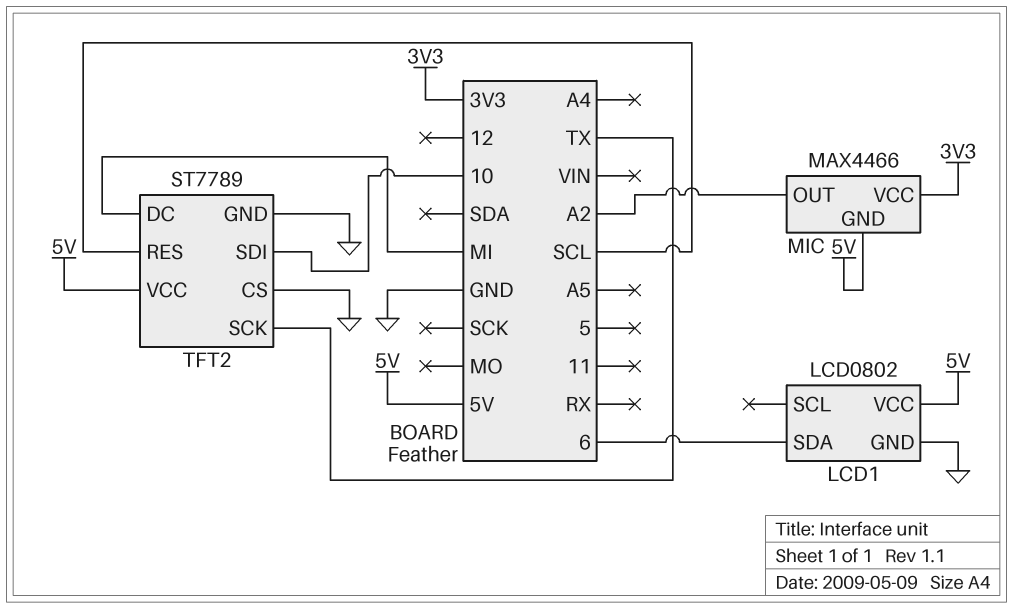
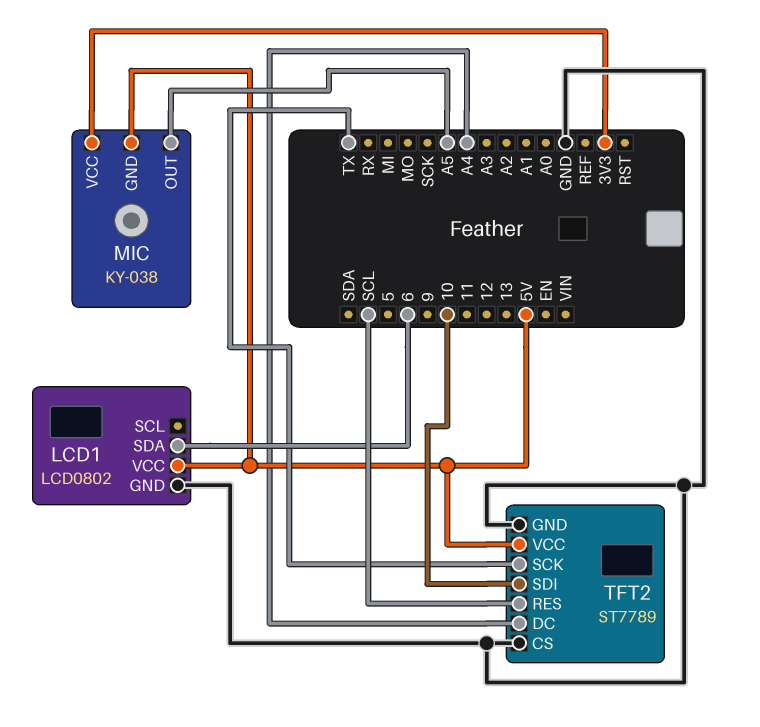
MIC: MAX4466 -> KY-038
MIC pin OUT: A2 -> A5
TFT2 pin DC: MI -> A4

